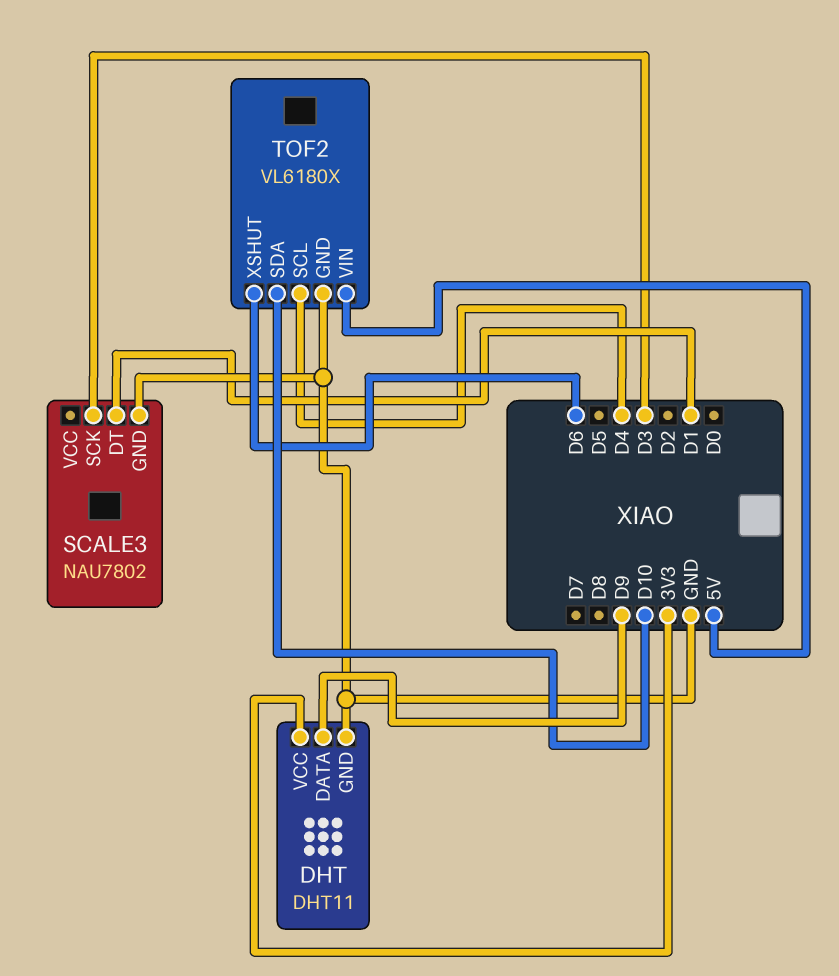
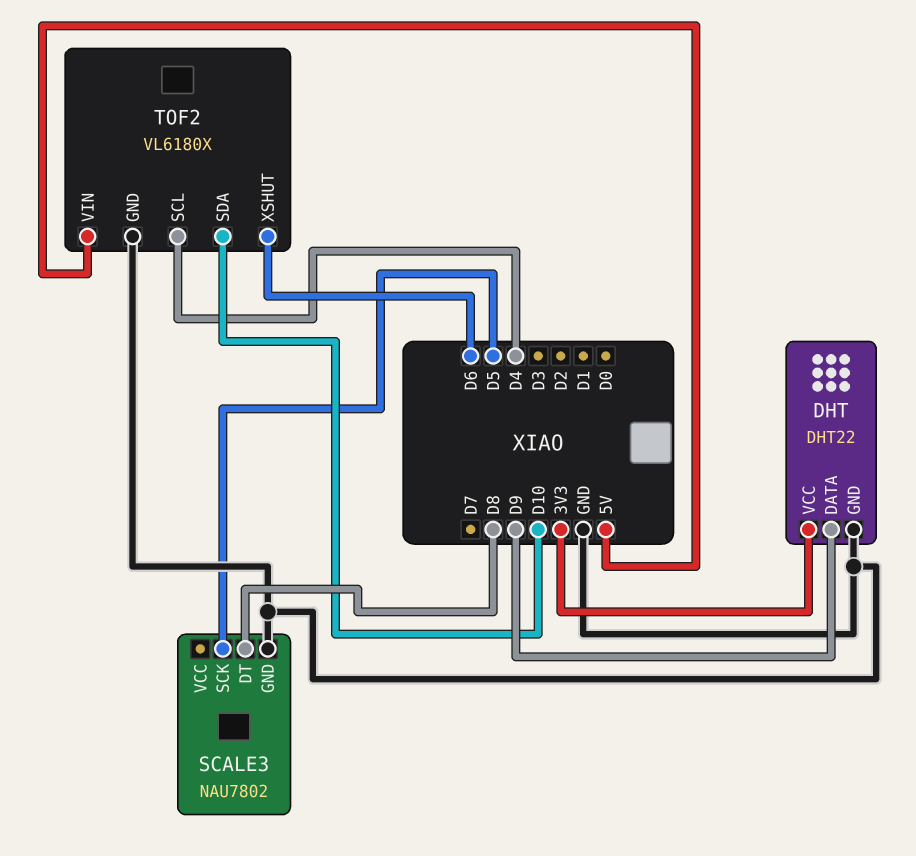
DHT: DHT11 -> DHT22
SCALE3 pin DT: D1 -> D8
SCALE3 pin SCK: D3 -> D5

